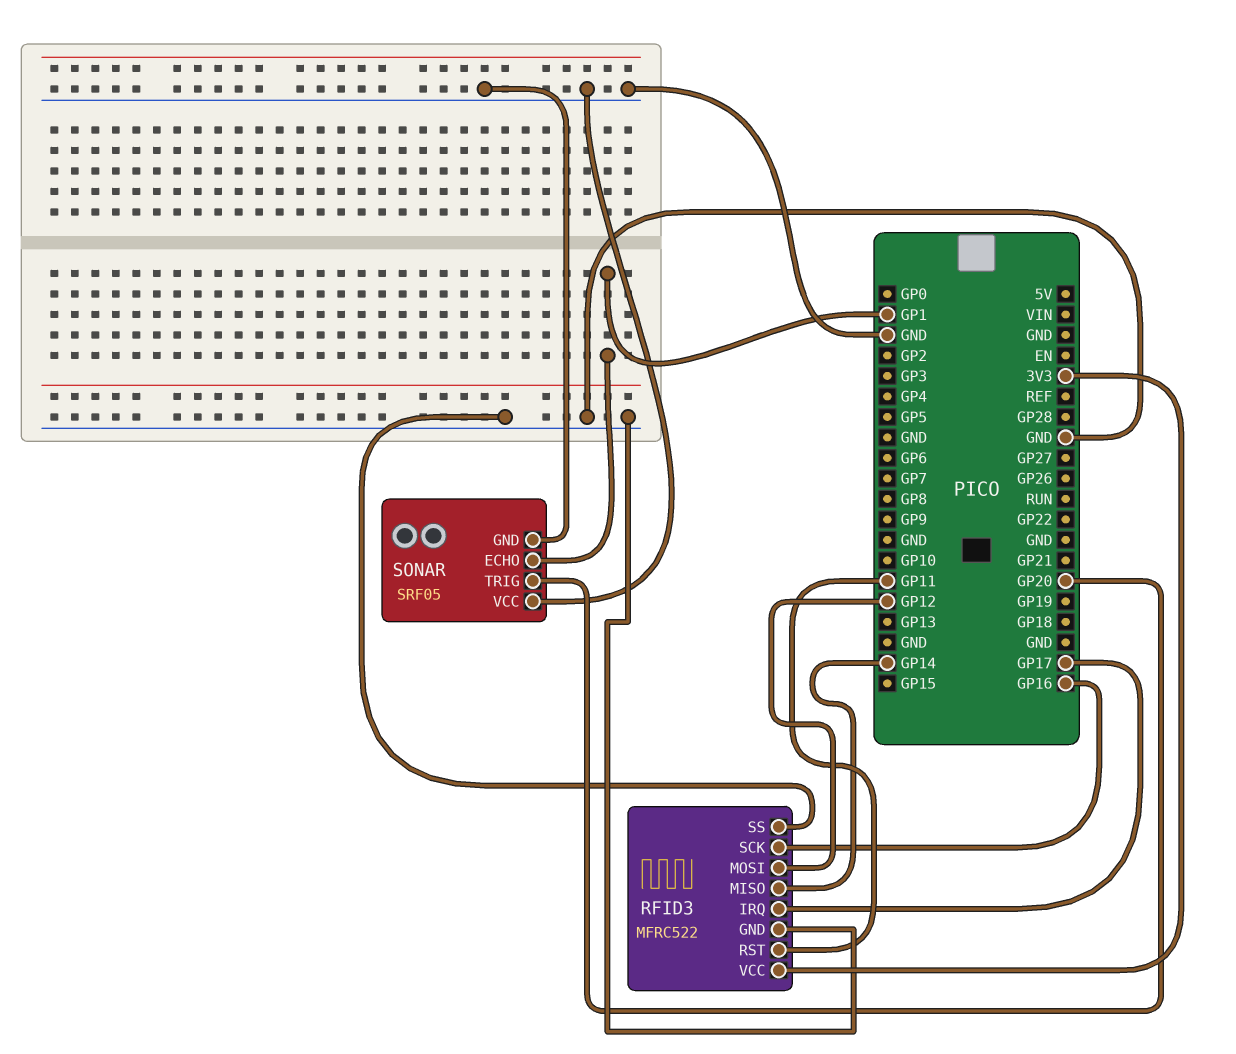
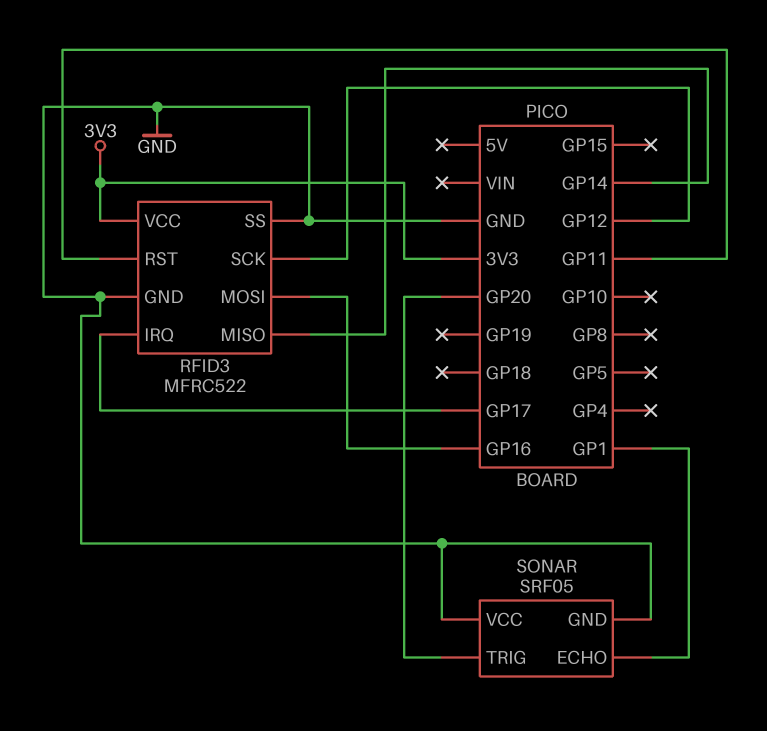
RFID3 pin MOSI: GP12 -> GP16
RFID3 pin SCK: GP16 -> GP12

